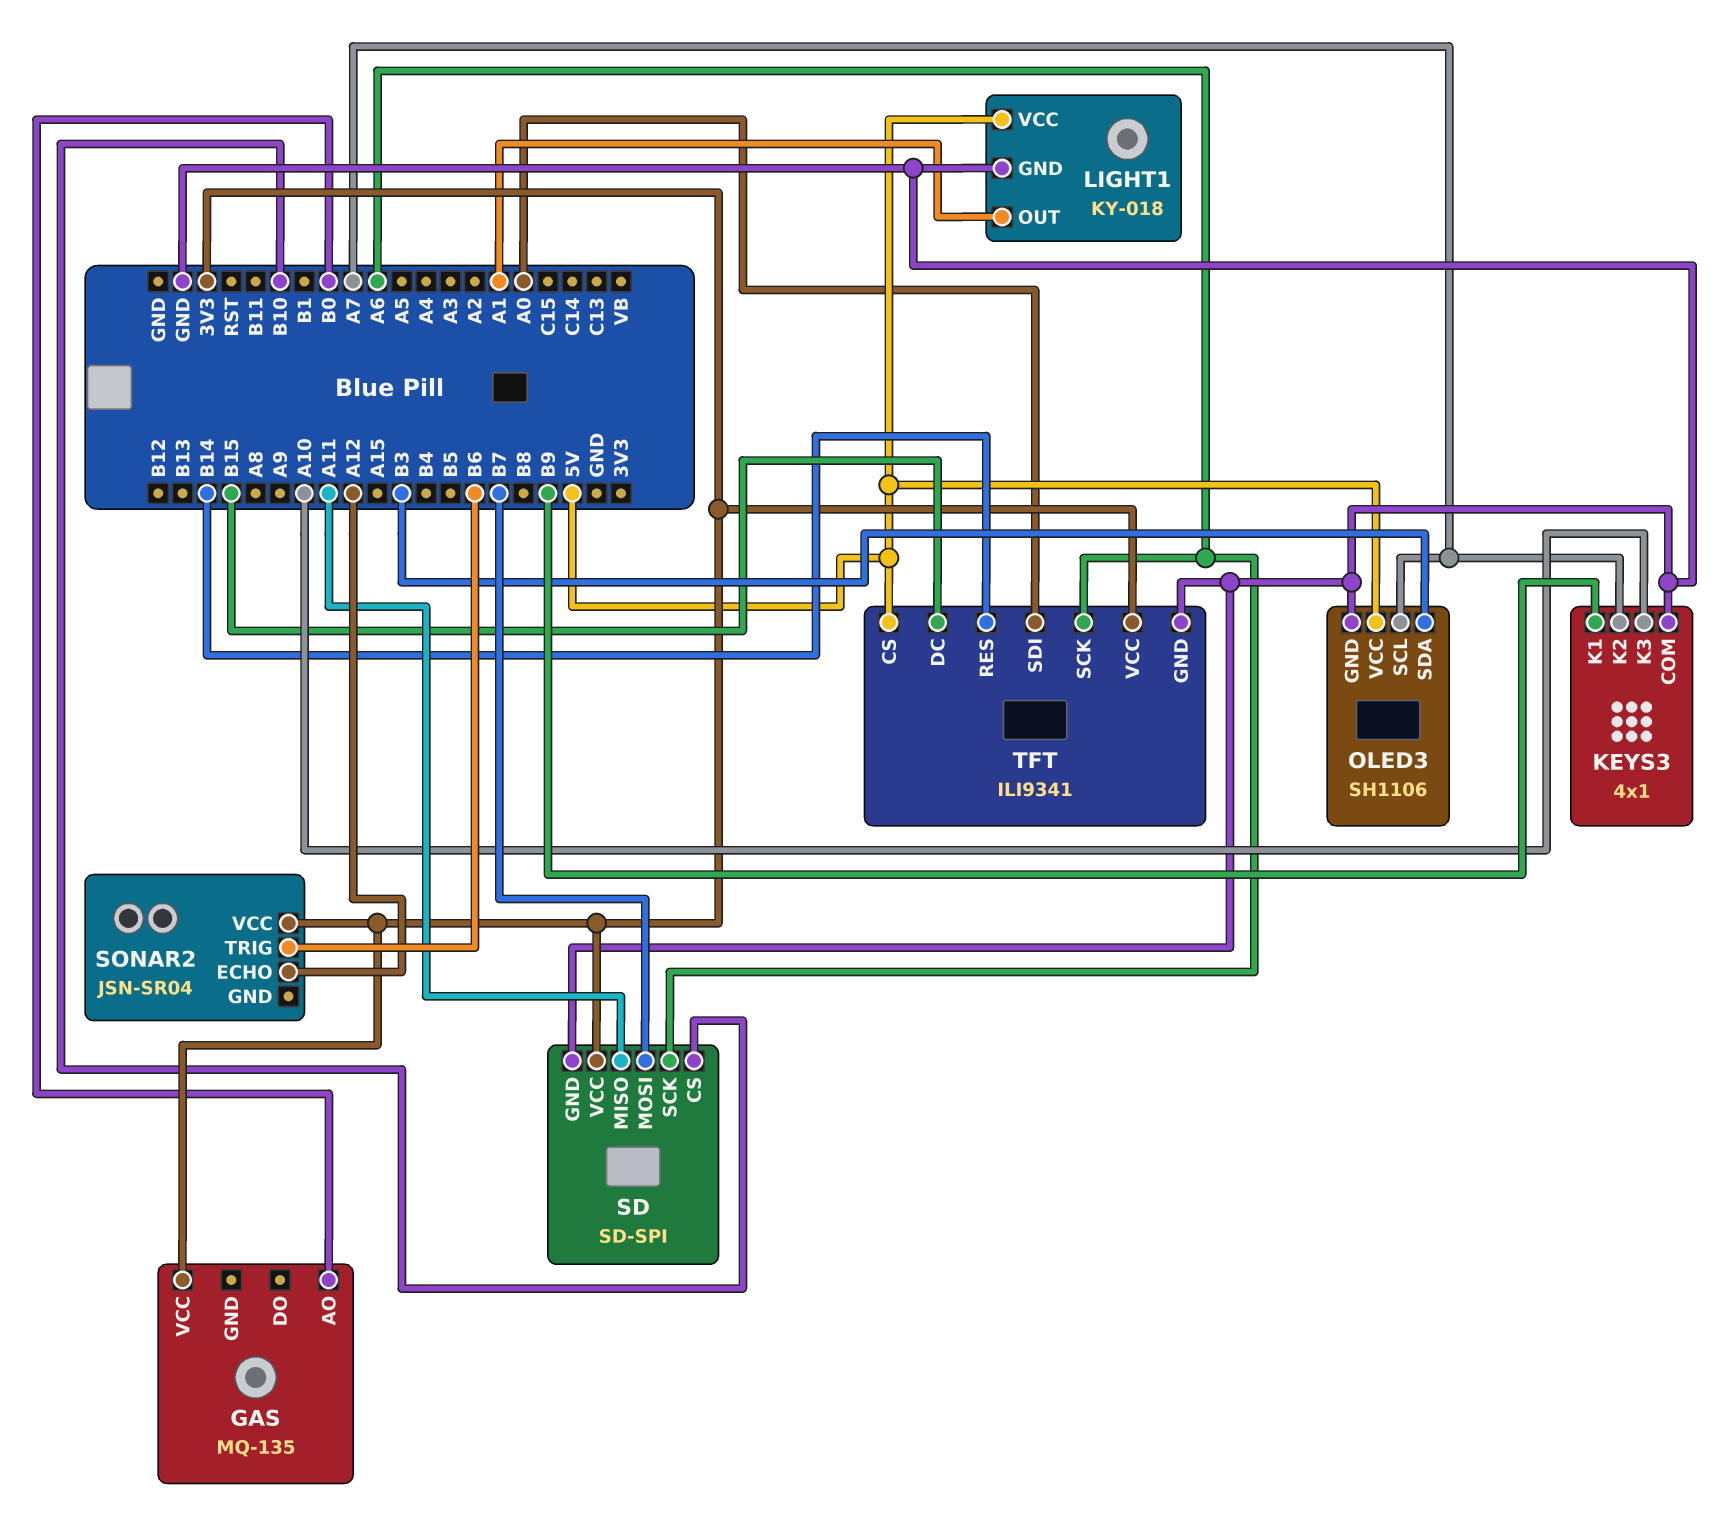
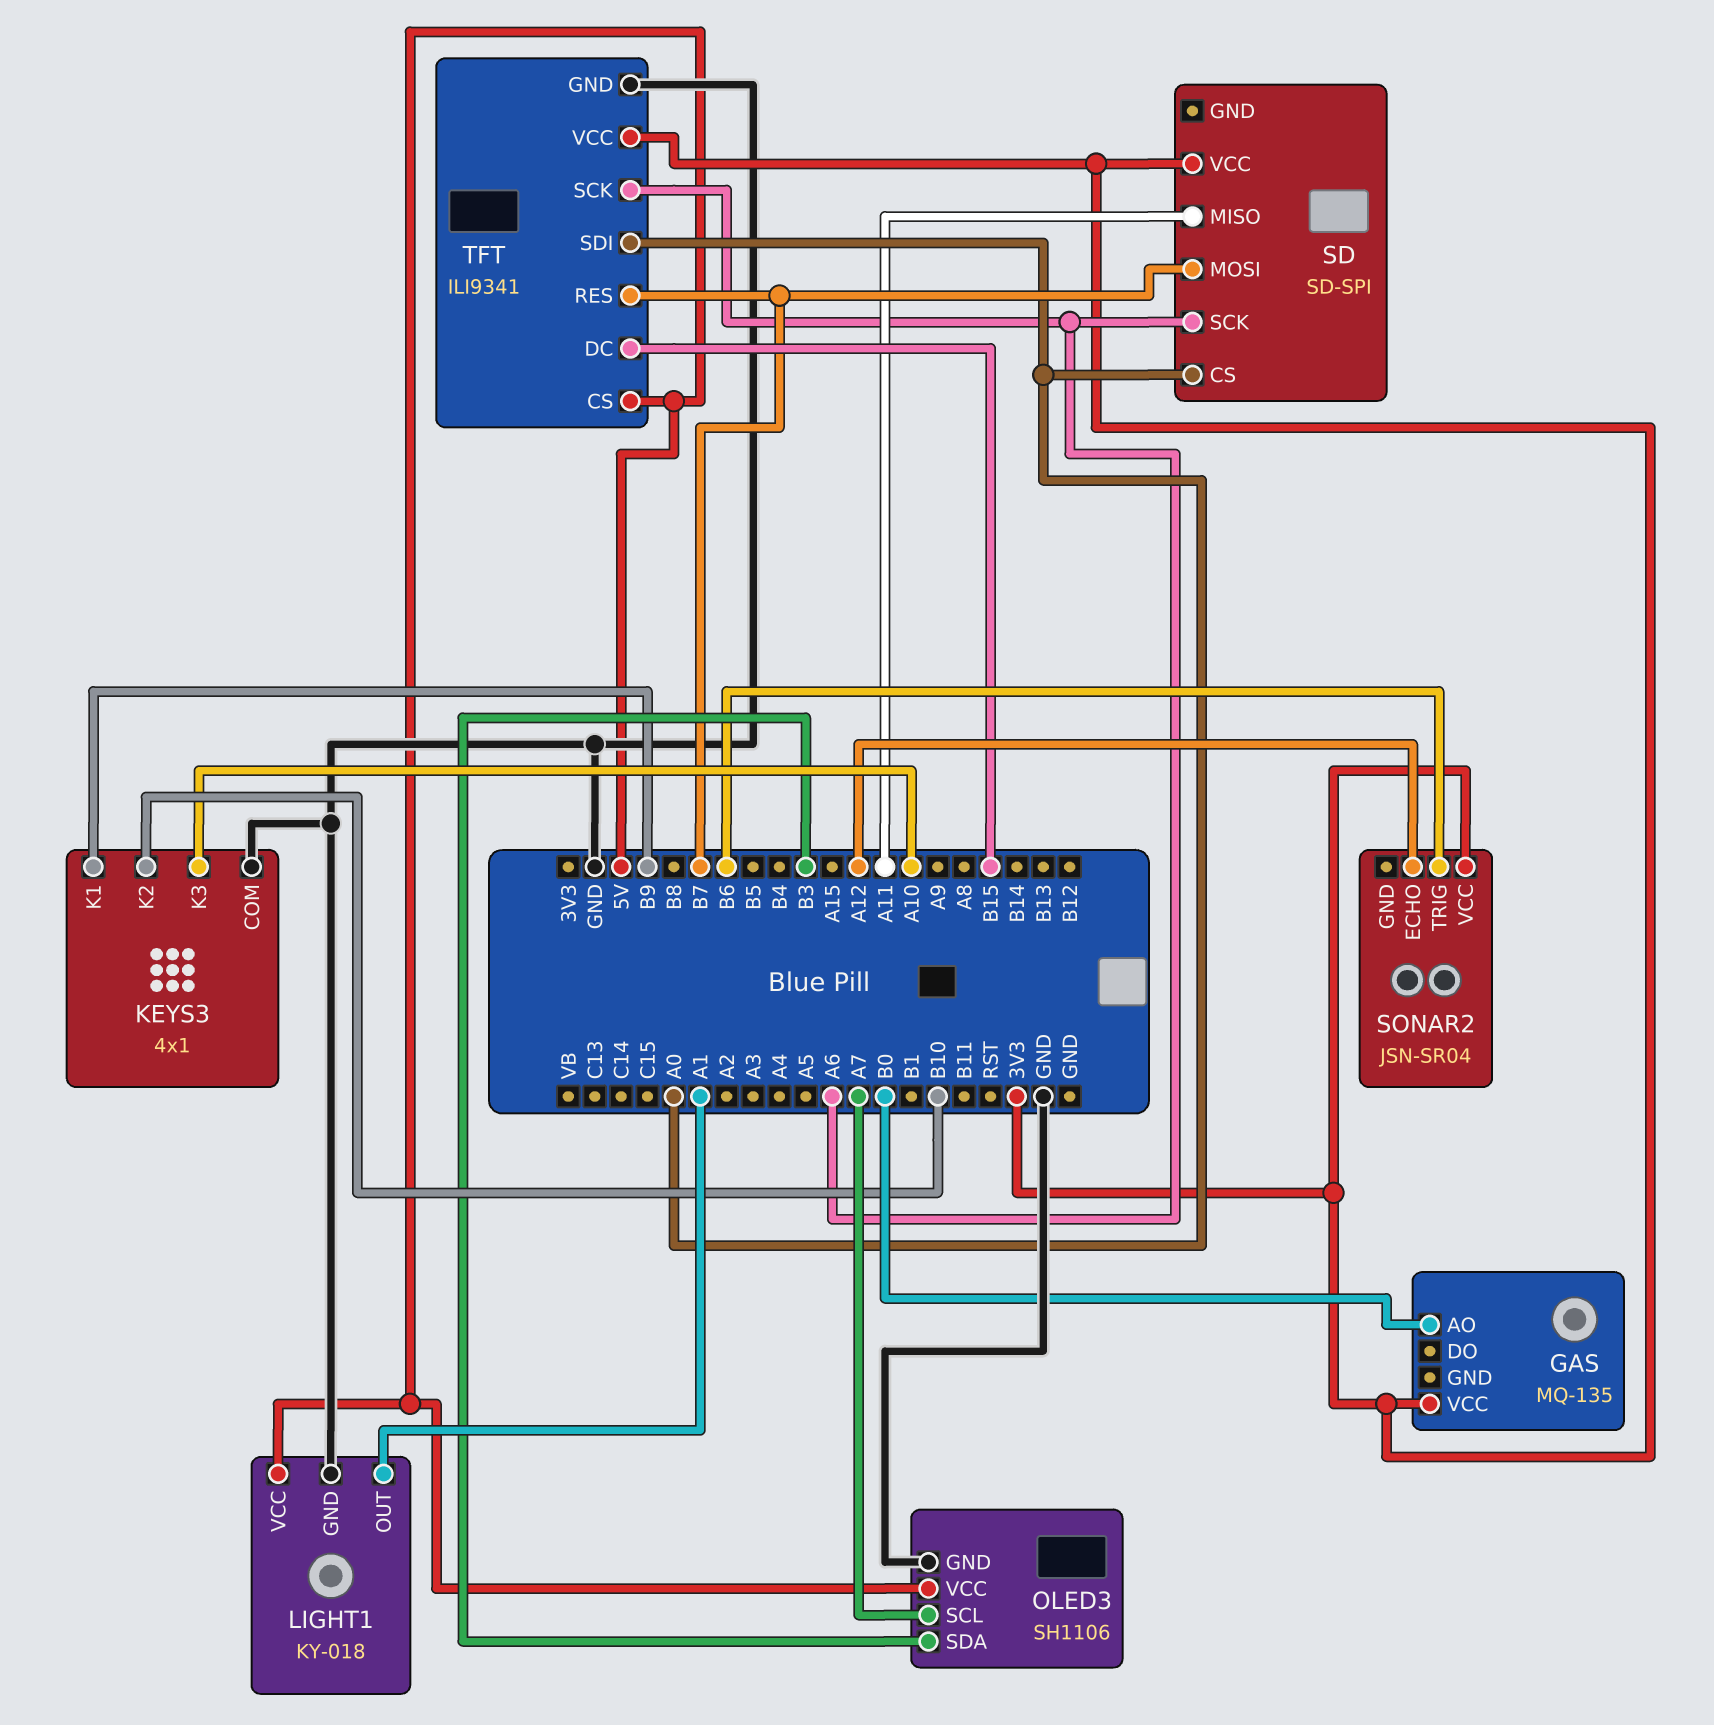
KEYS3 pin K2: A7 -> B10
SD pin CS: B10 -> A0
SD pin GND: GND -> none
TFT pin RES: B14 -> B7

